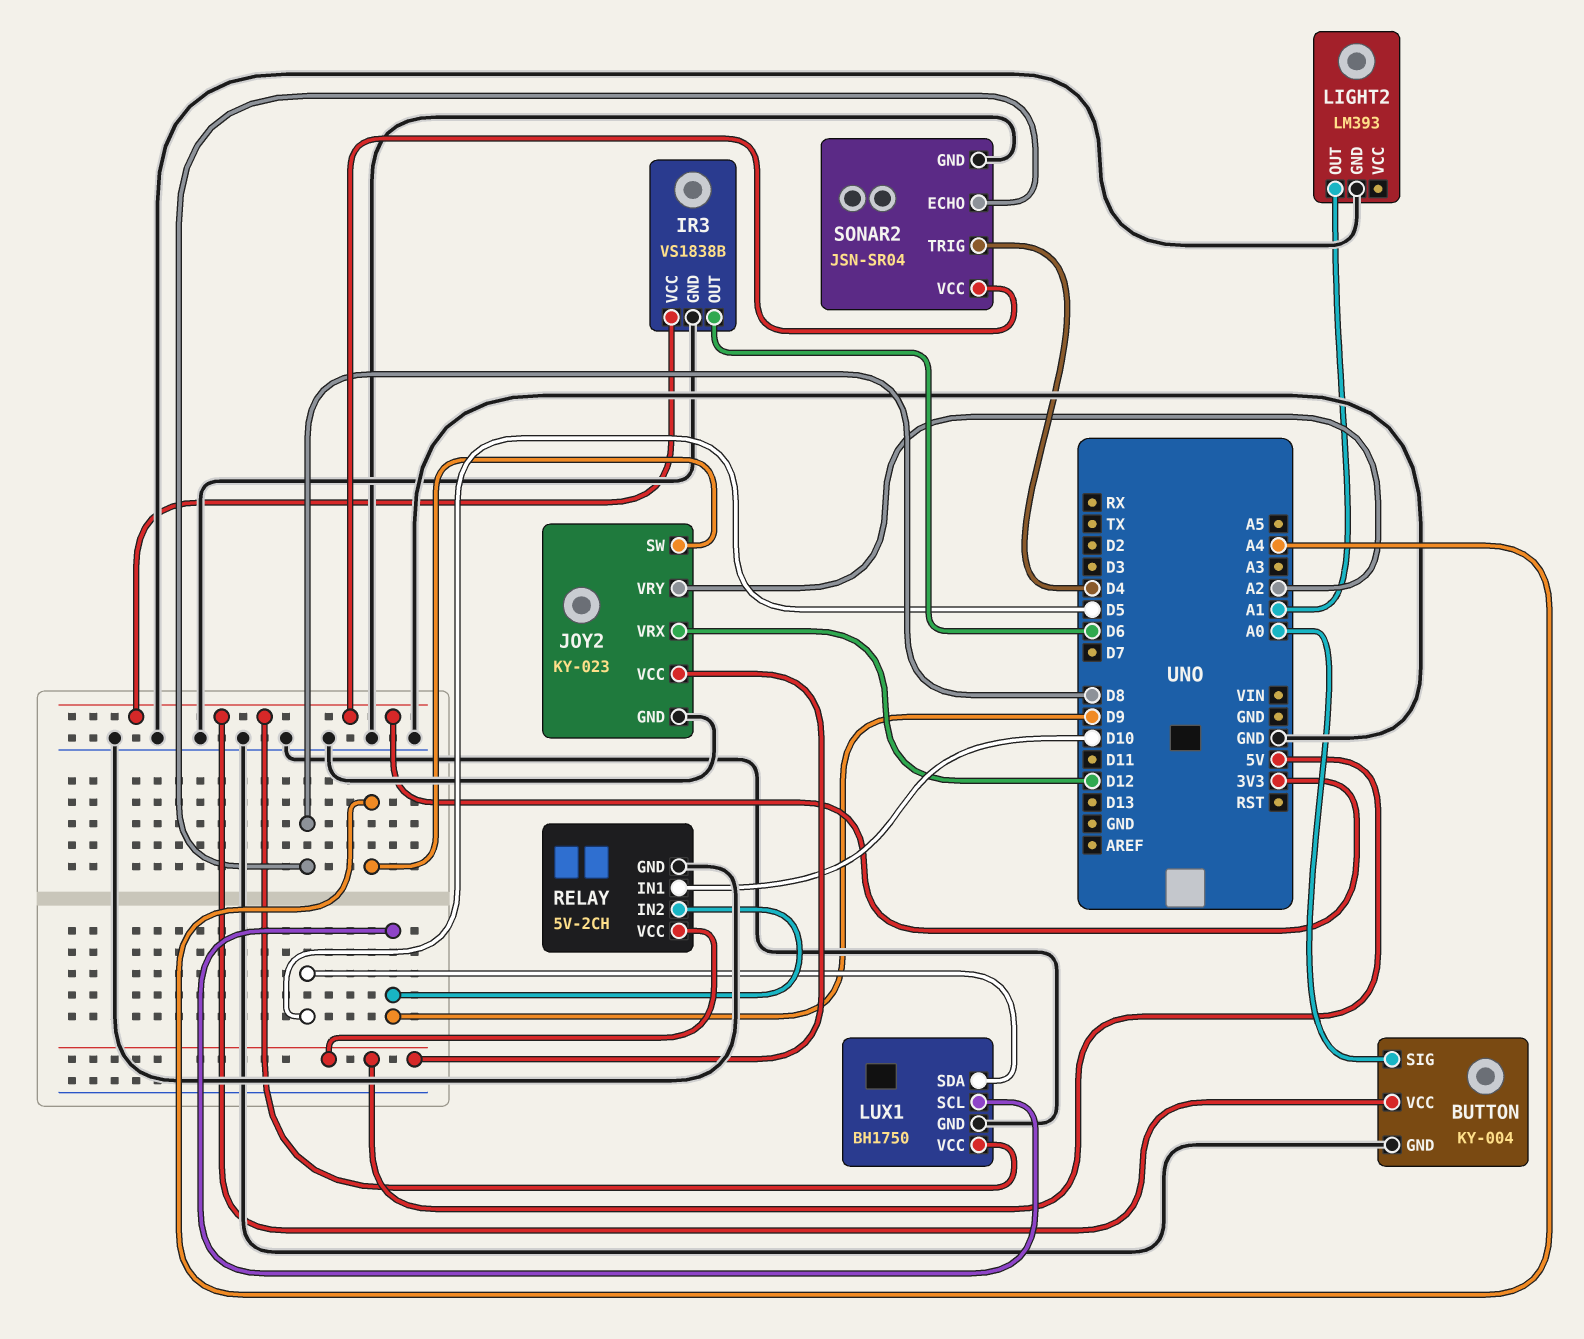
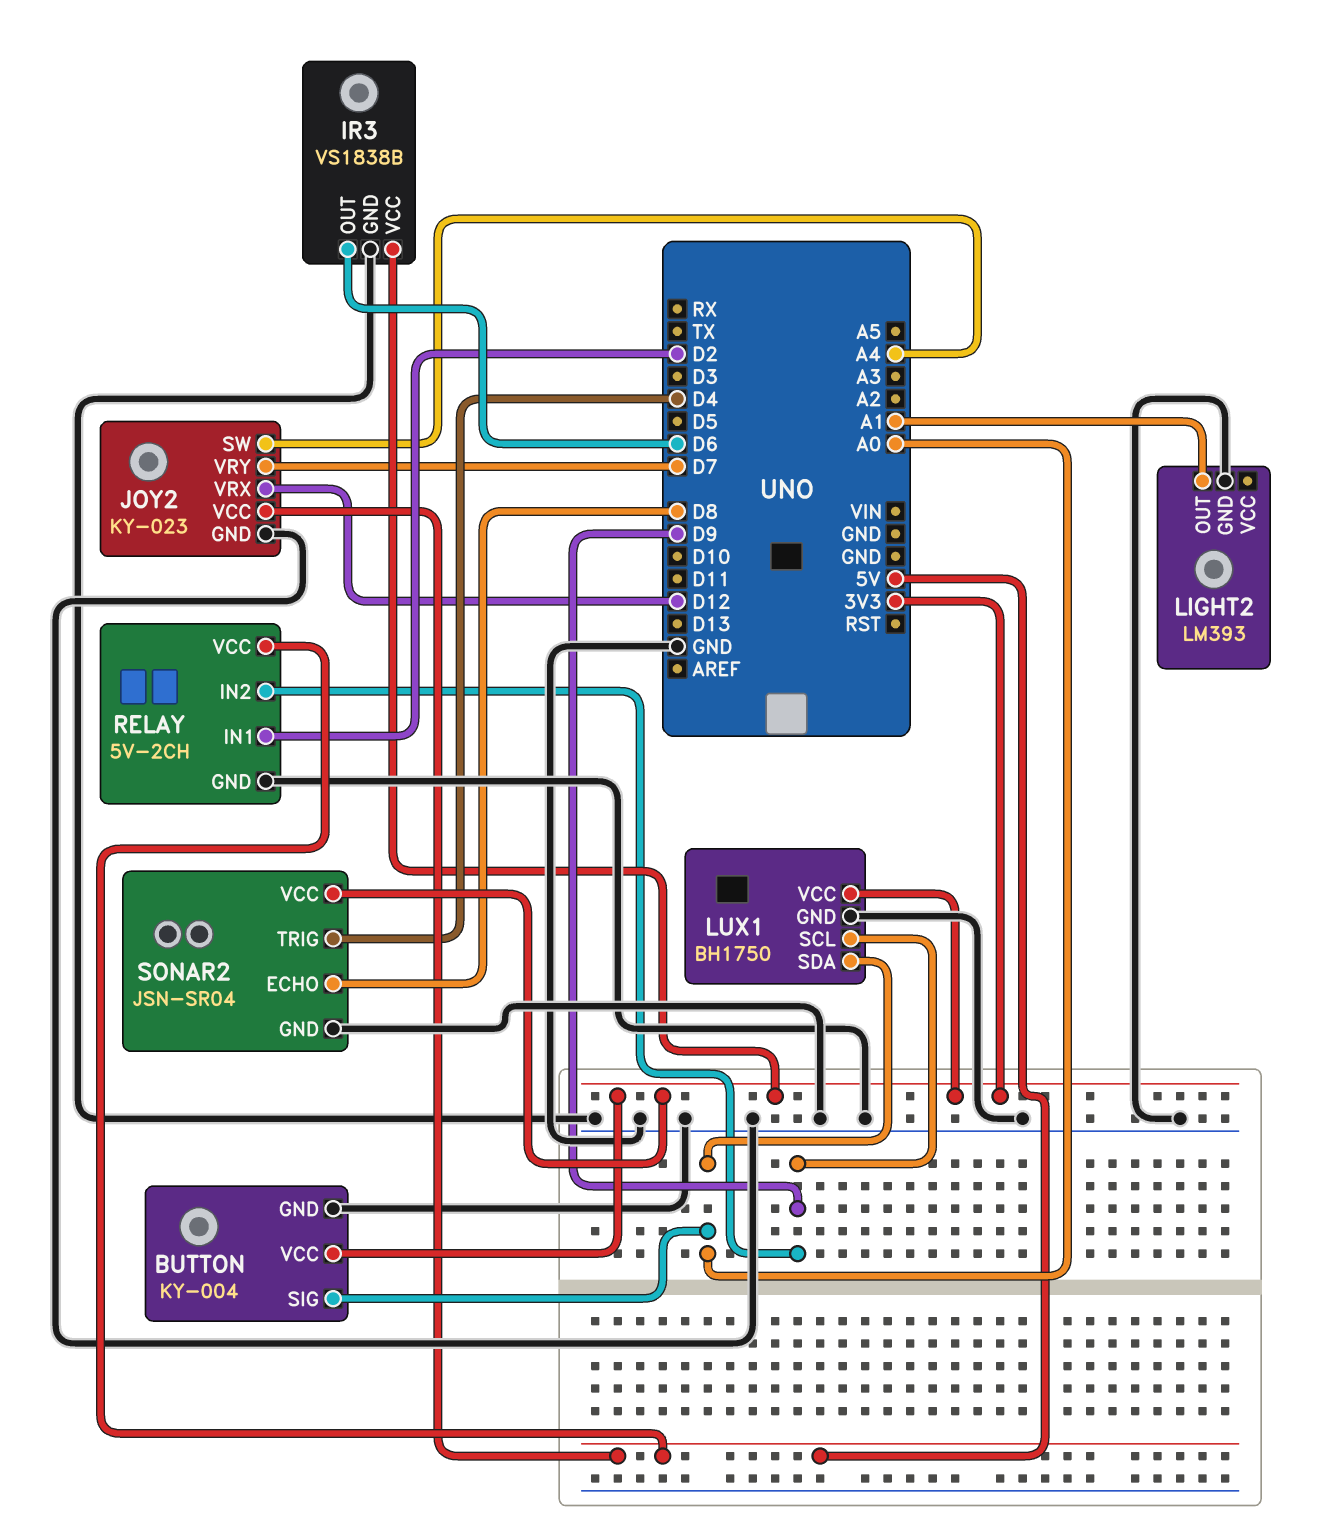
JOY2 pin VRY: A2 -> D7
LUX1 pin SDA: D5 -> A0
RELAY pin IN1: D10 -> D2

